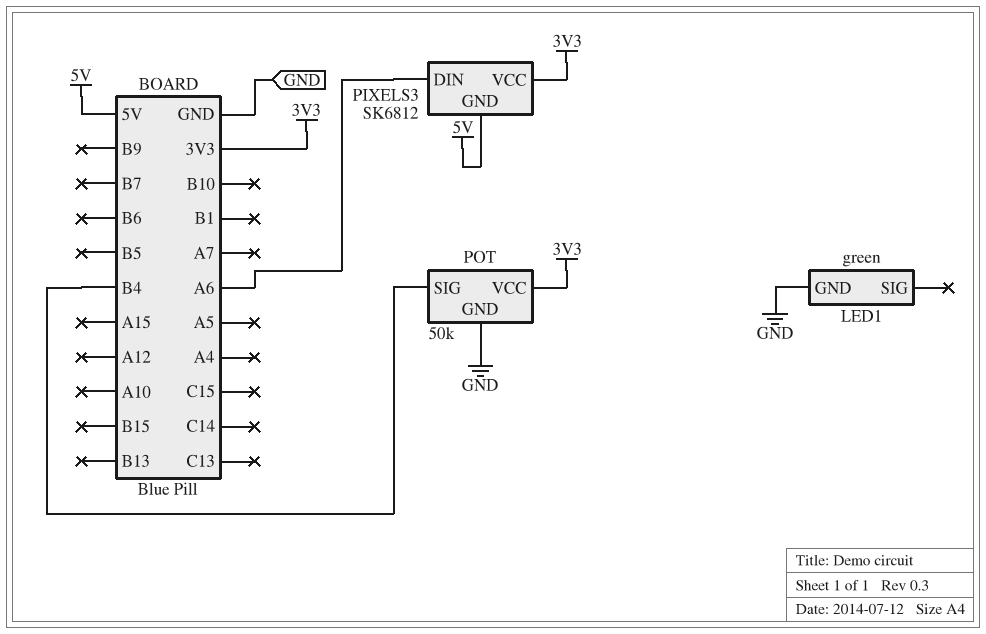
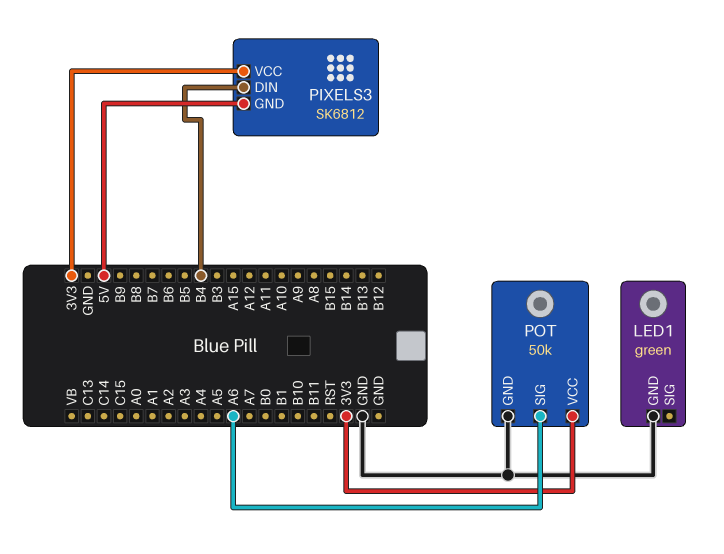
PIXELS3 pin DIN: A6 -> B4
POT pin SIG: B4 -> A6

